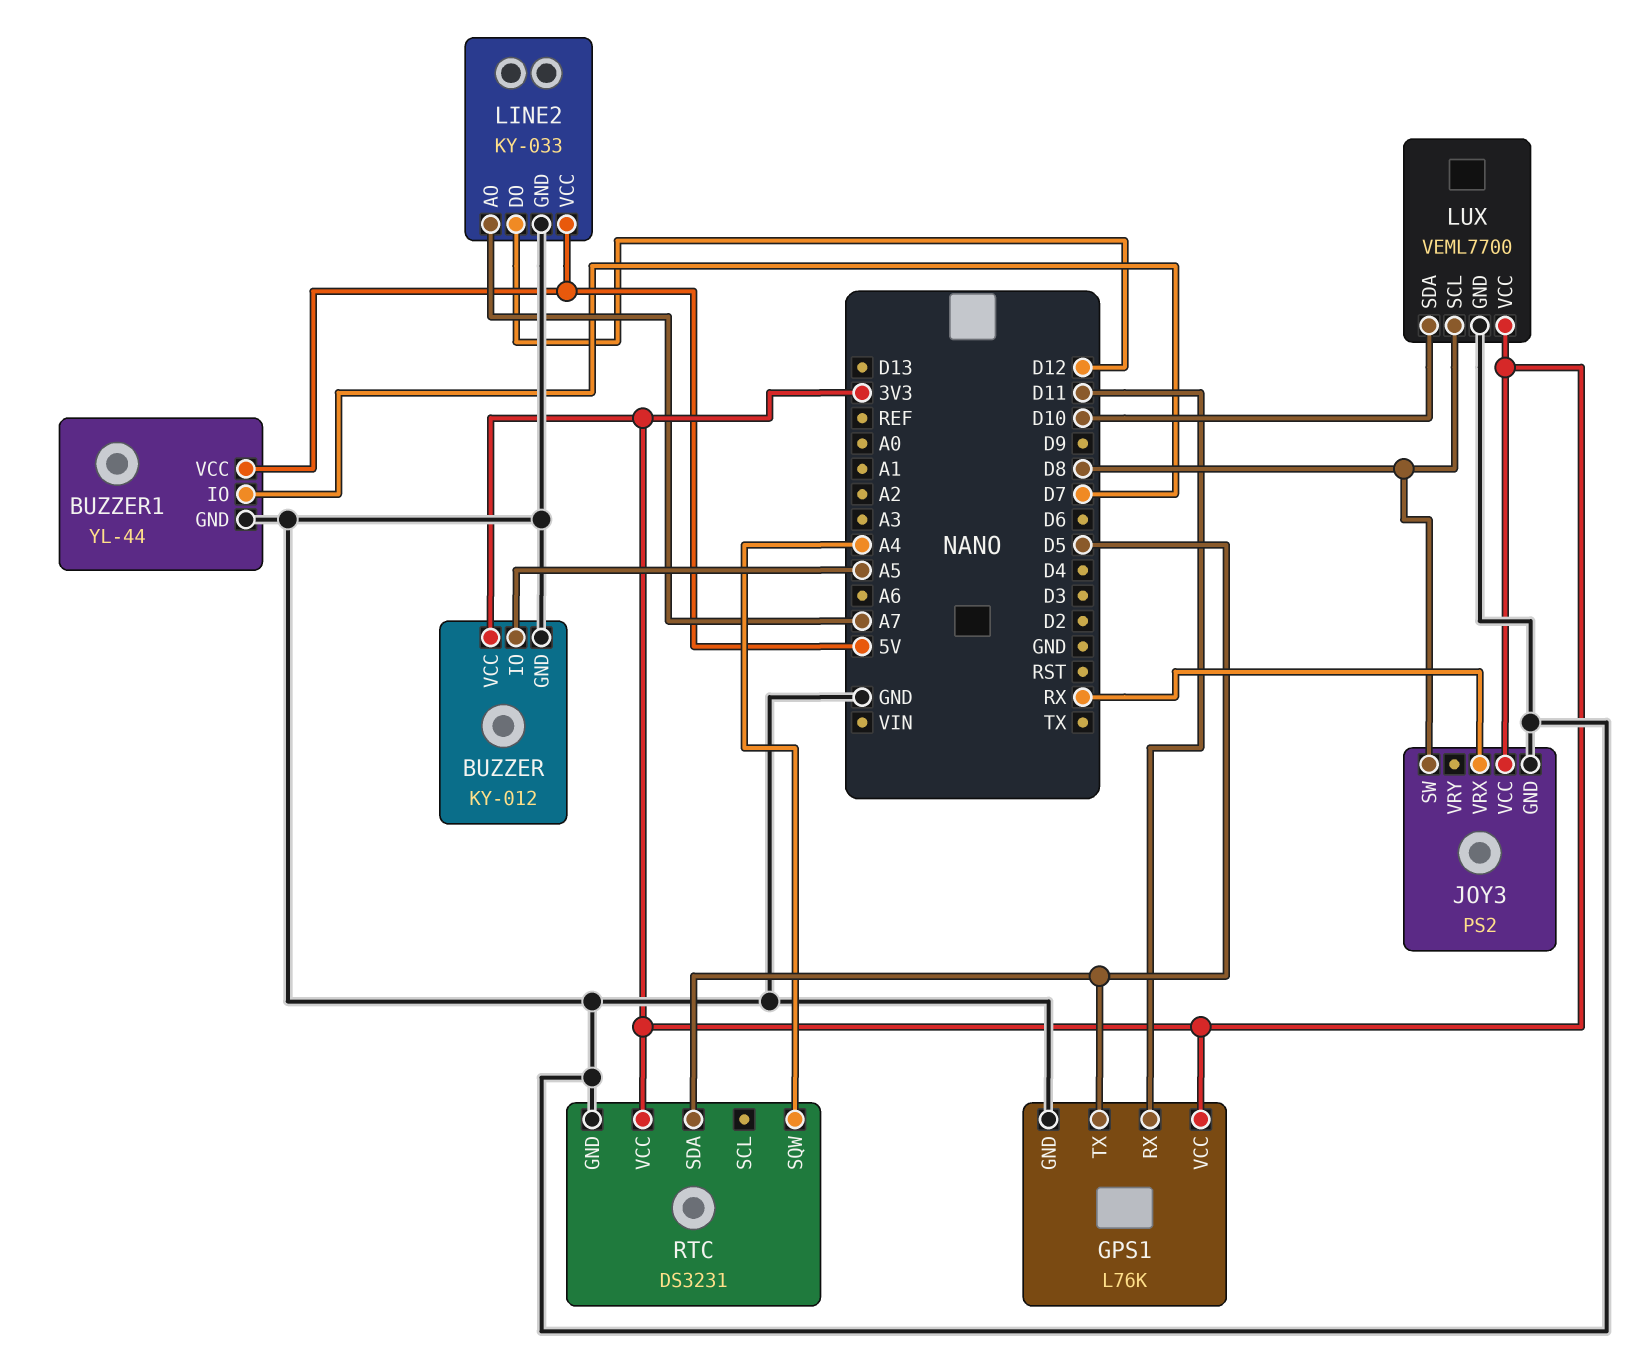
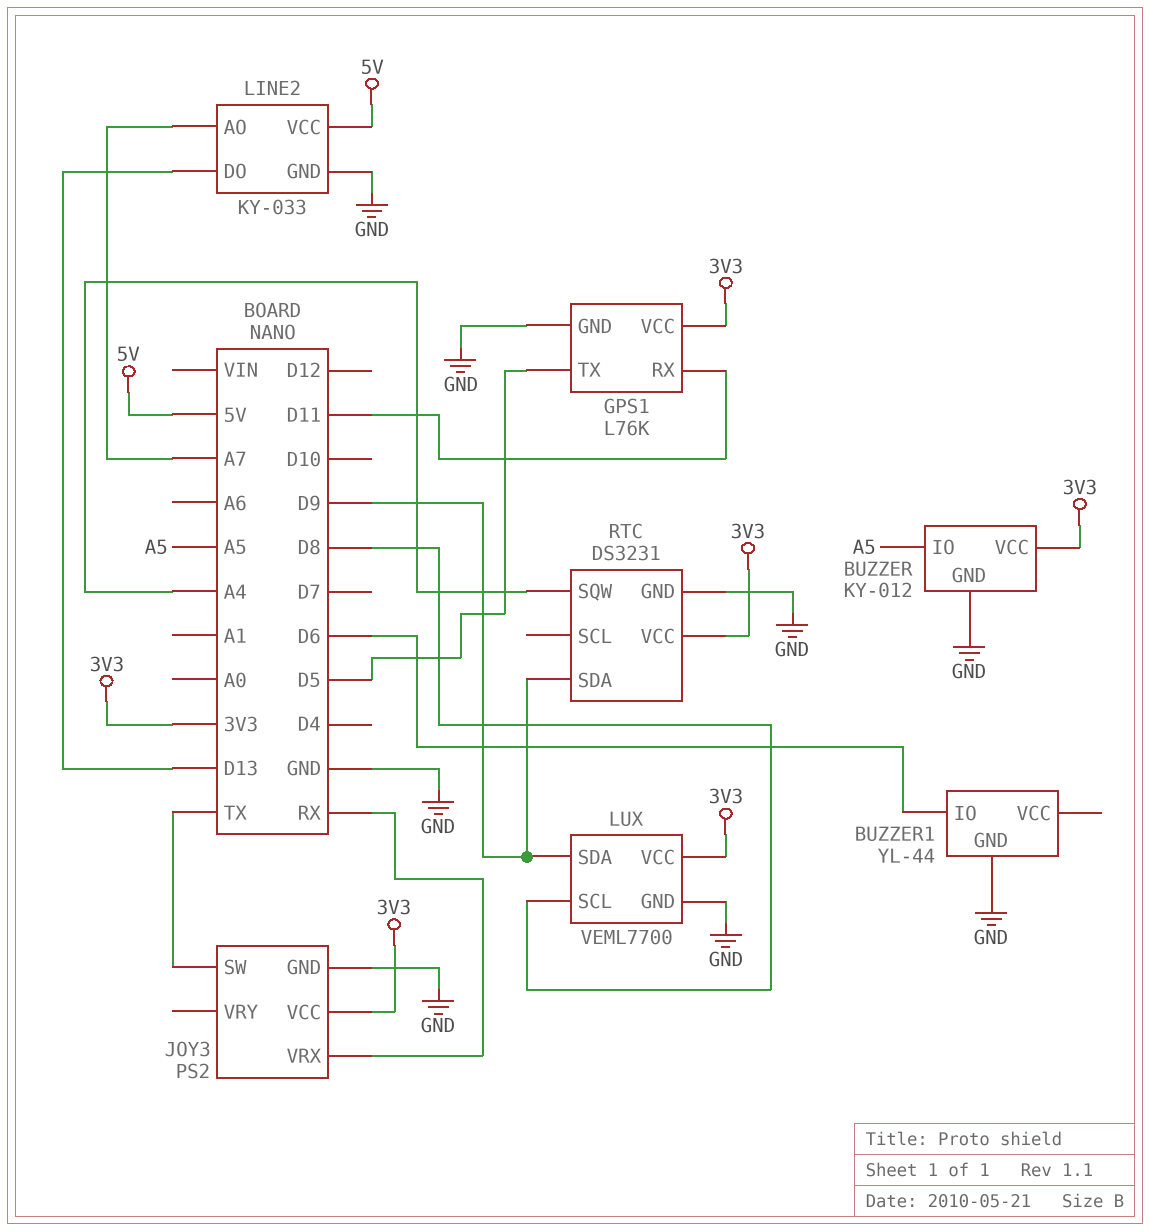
BUZZER1 pin IO: D7 -> D6
BUZZER1 pin VCC: 5V -> none
JOY3 pin SW: D8 -> TX
LINE2 pin DO: D12 -> D13
LUX pin SDA: D10 -> D9
RTC pin SDA: D5 -> D9

